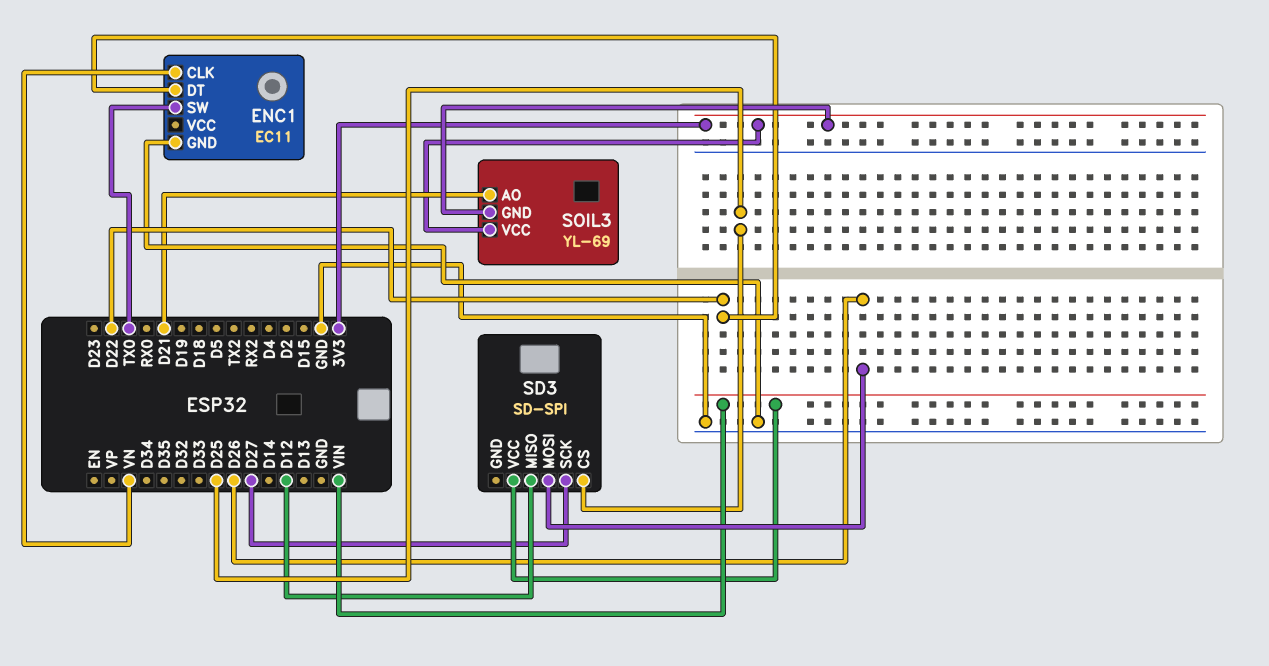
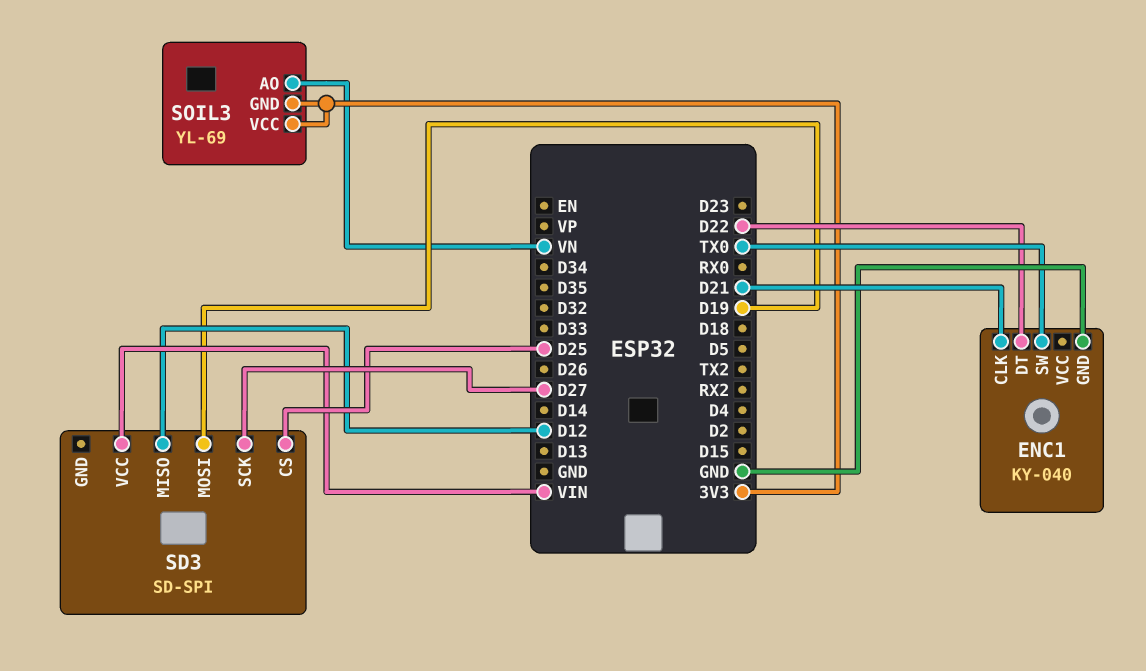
ENC1: EC11 -> KY-040
ENC1 pin CLK: VN -> D21
SD3 pin MOSI: D26 -> D19
SOIL3 pin AO: D21 -> VN

